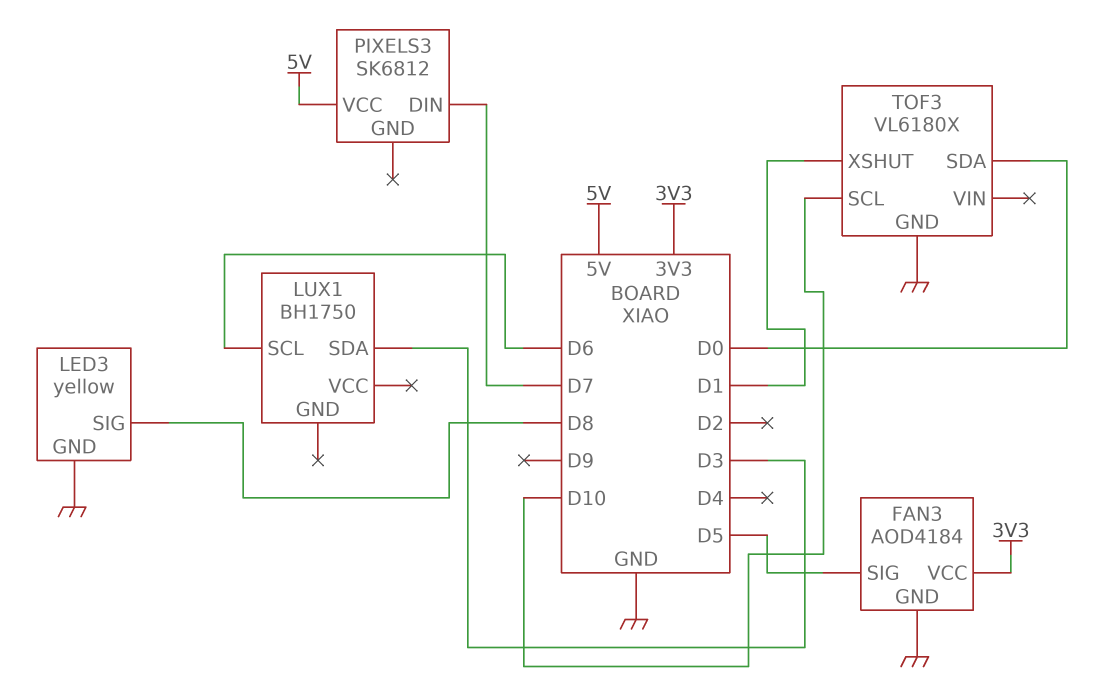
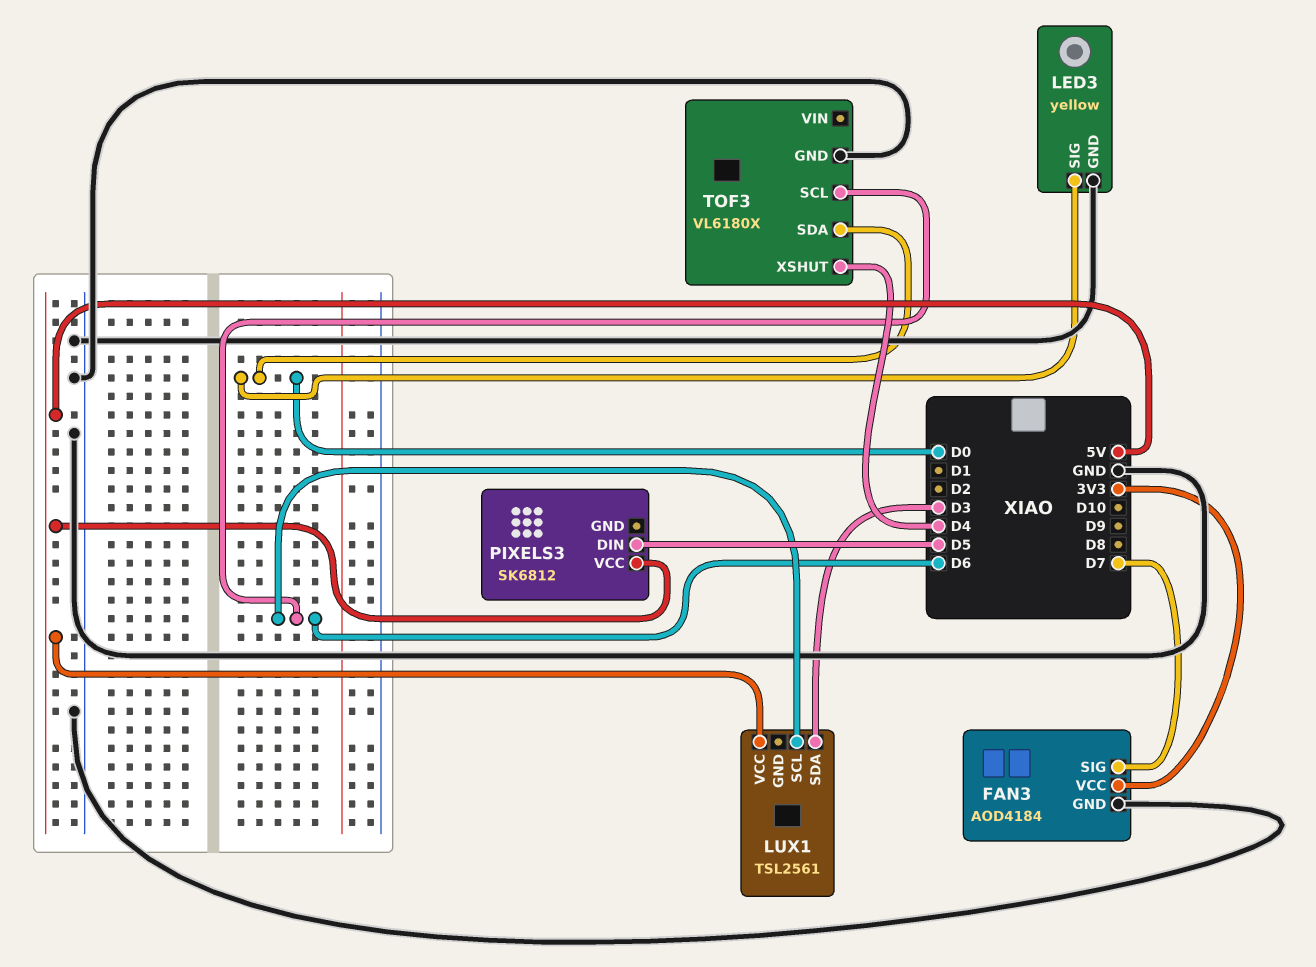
FAN3 pin SIG: D5 -> D7
LED3 pin SIG: D8 -> D0
LUX1: BH1750 -> TSL2561
LUX1 pin VCC: none -> 5V
PIXELS3 pin DIN: D7 -> D5
TOF3 pin SCL: D10 -> D6
TOF3 pin XSHUT: D1 -> D4

